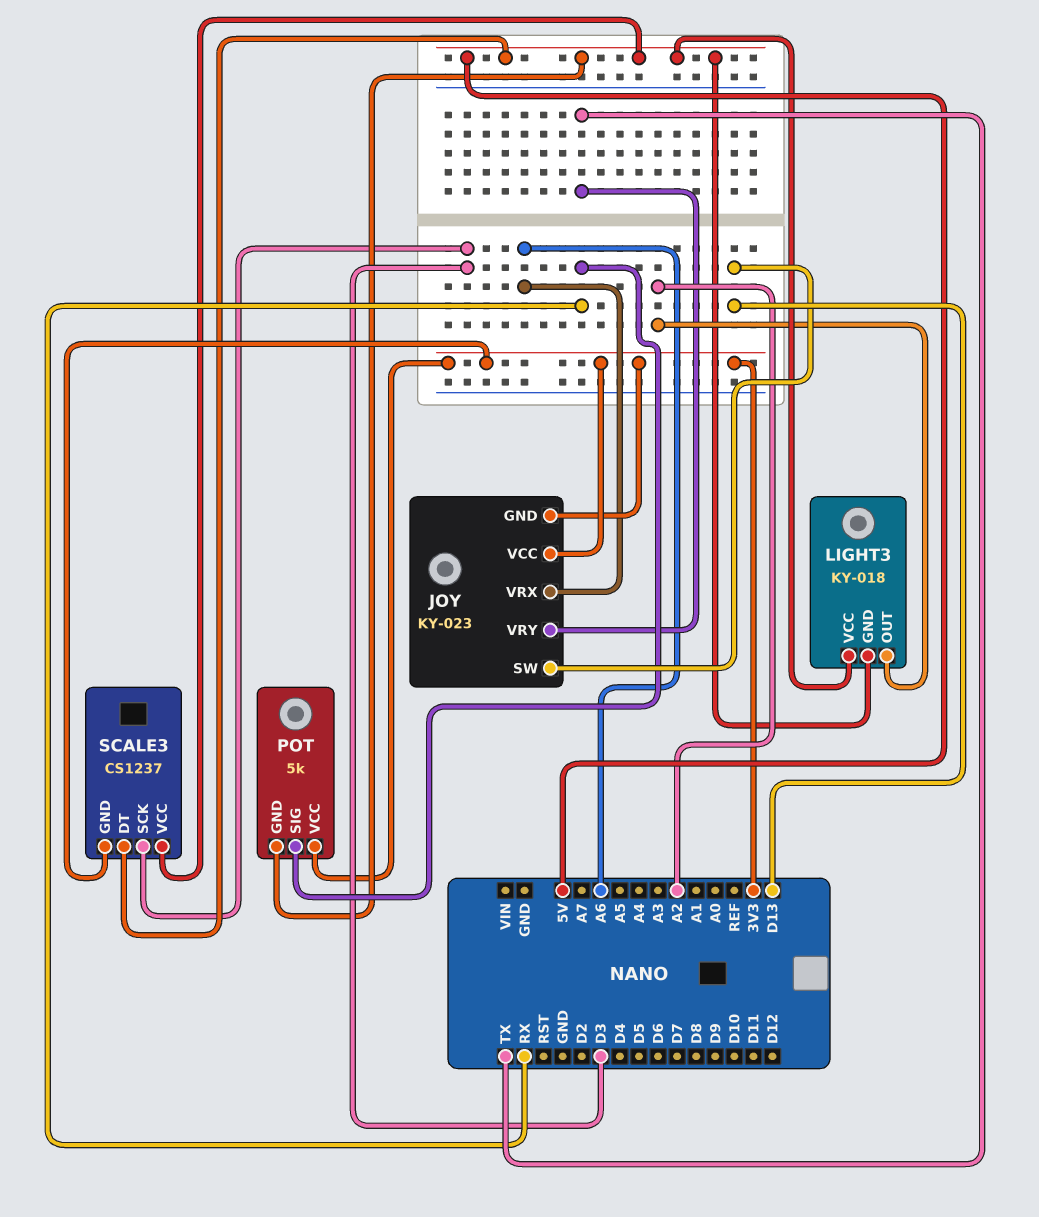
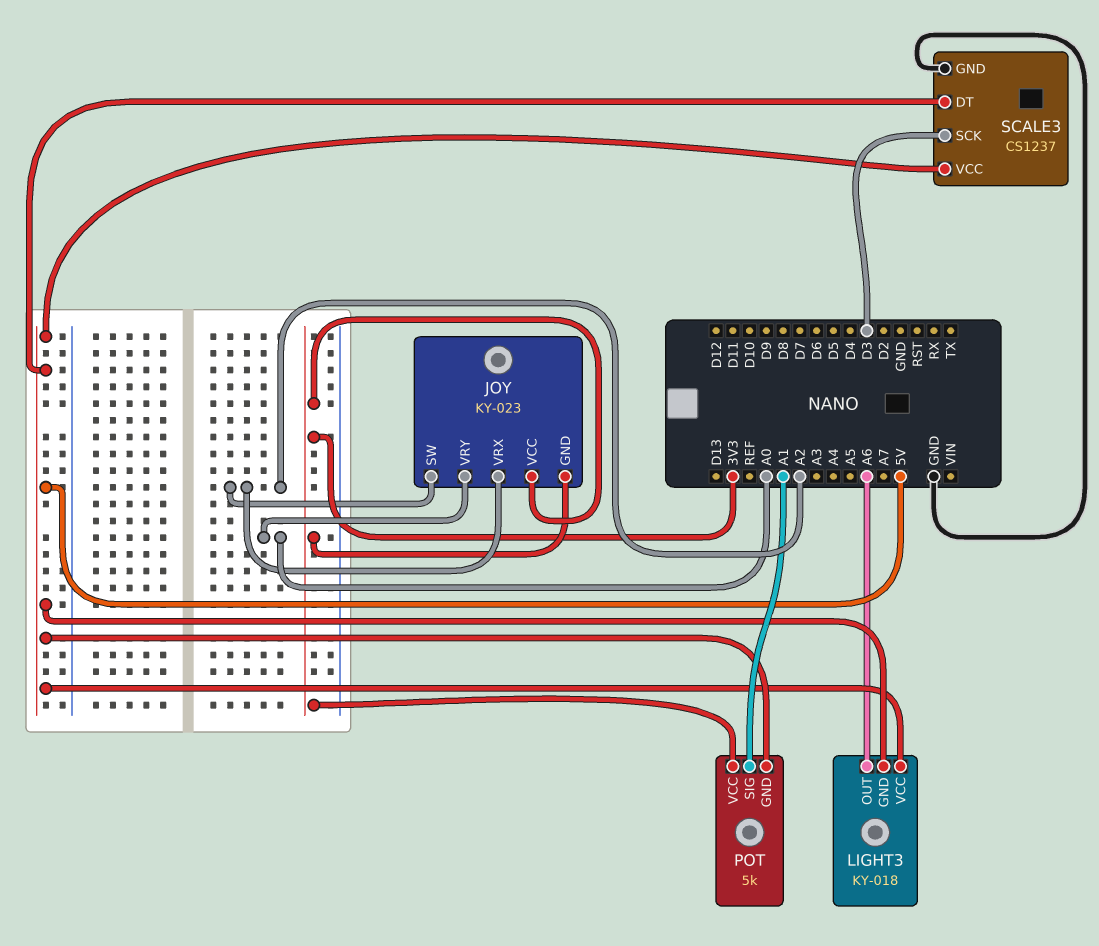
JOY pin SW: D13 -> A2
JOY pin VRX: A6 -> A2
JOY pin VRY: TX -> A0
LIGHT3 pin OUT: A2 -> A6
POT pin SIG: RX -> A1
SCALE3 pin GND: 3V3 -> GND

